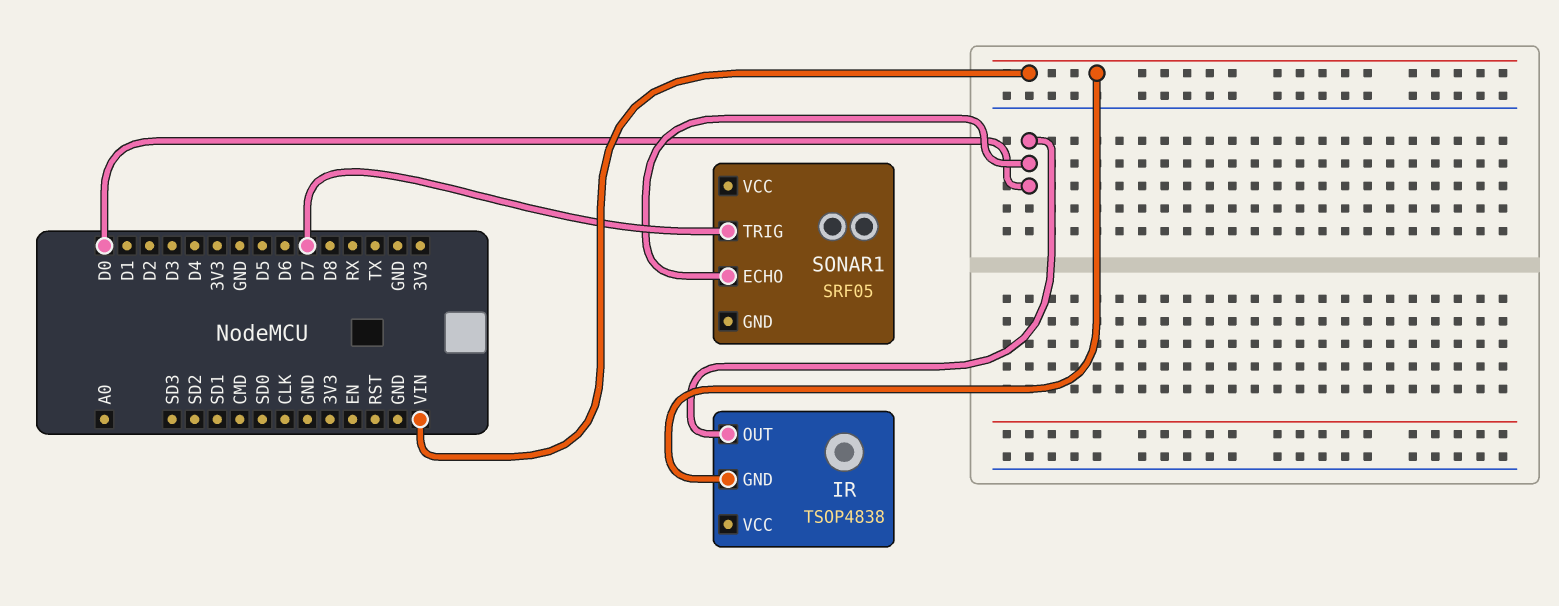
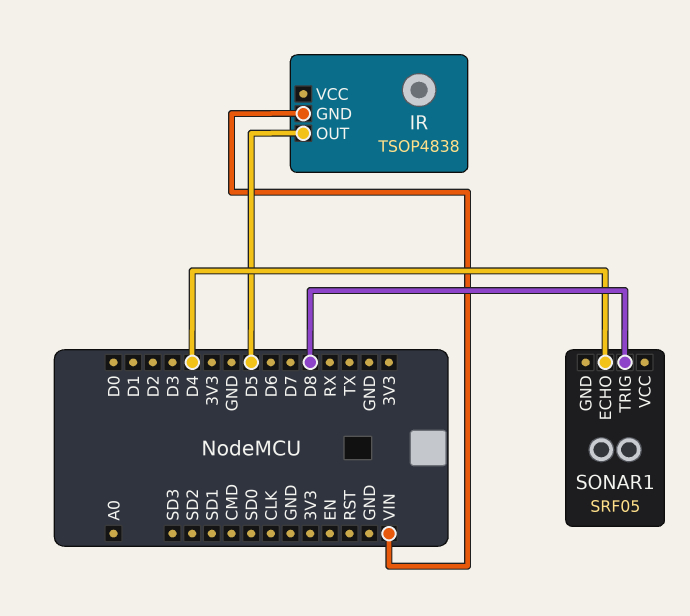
IR pin OUT: D0 -> D5
SONAR1 pin ECHO: D0 -> D4
SONAR1 pin TRIG: D7 -> D8

